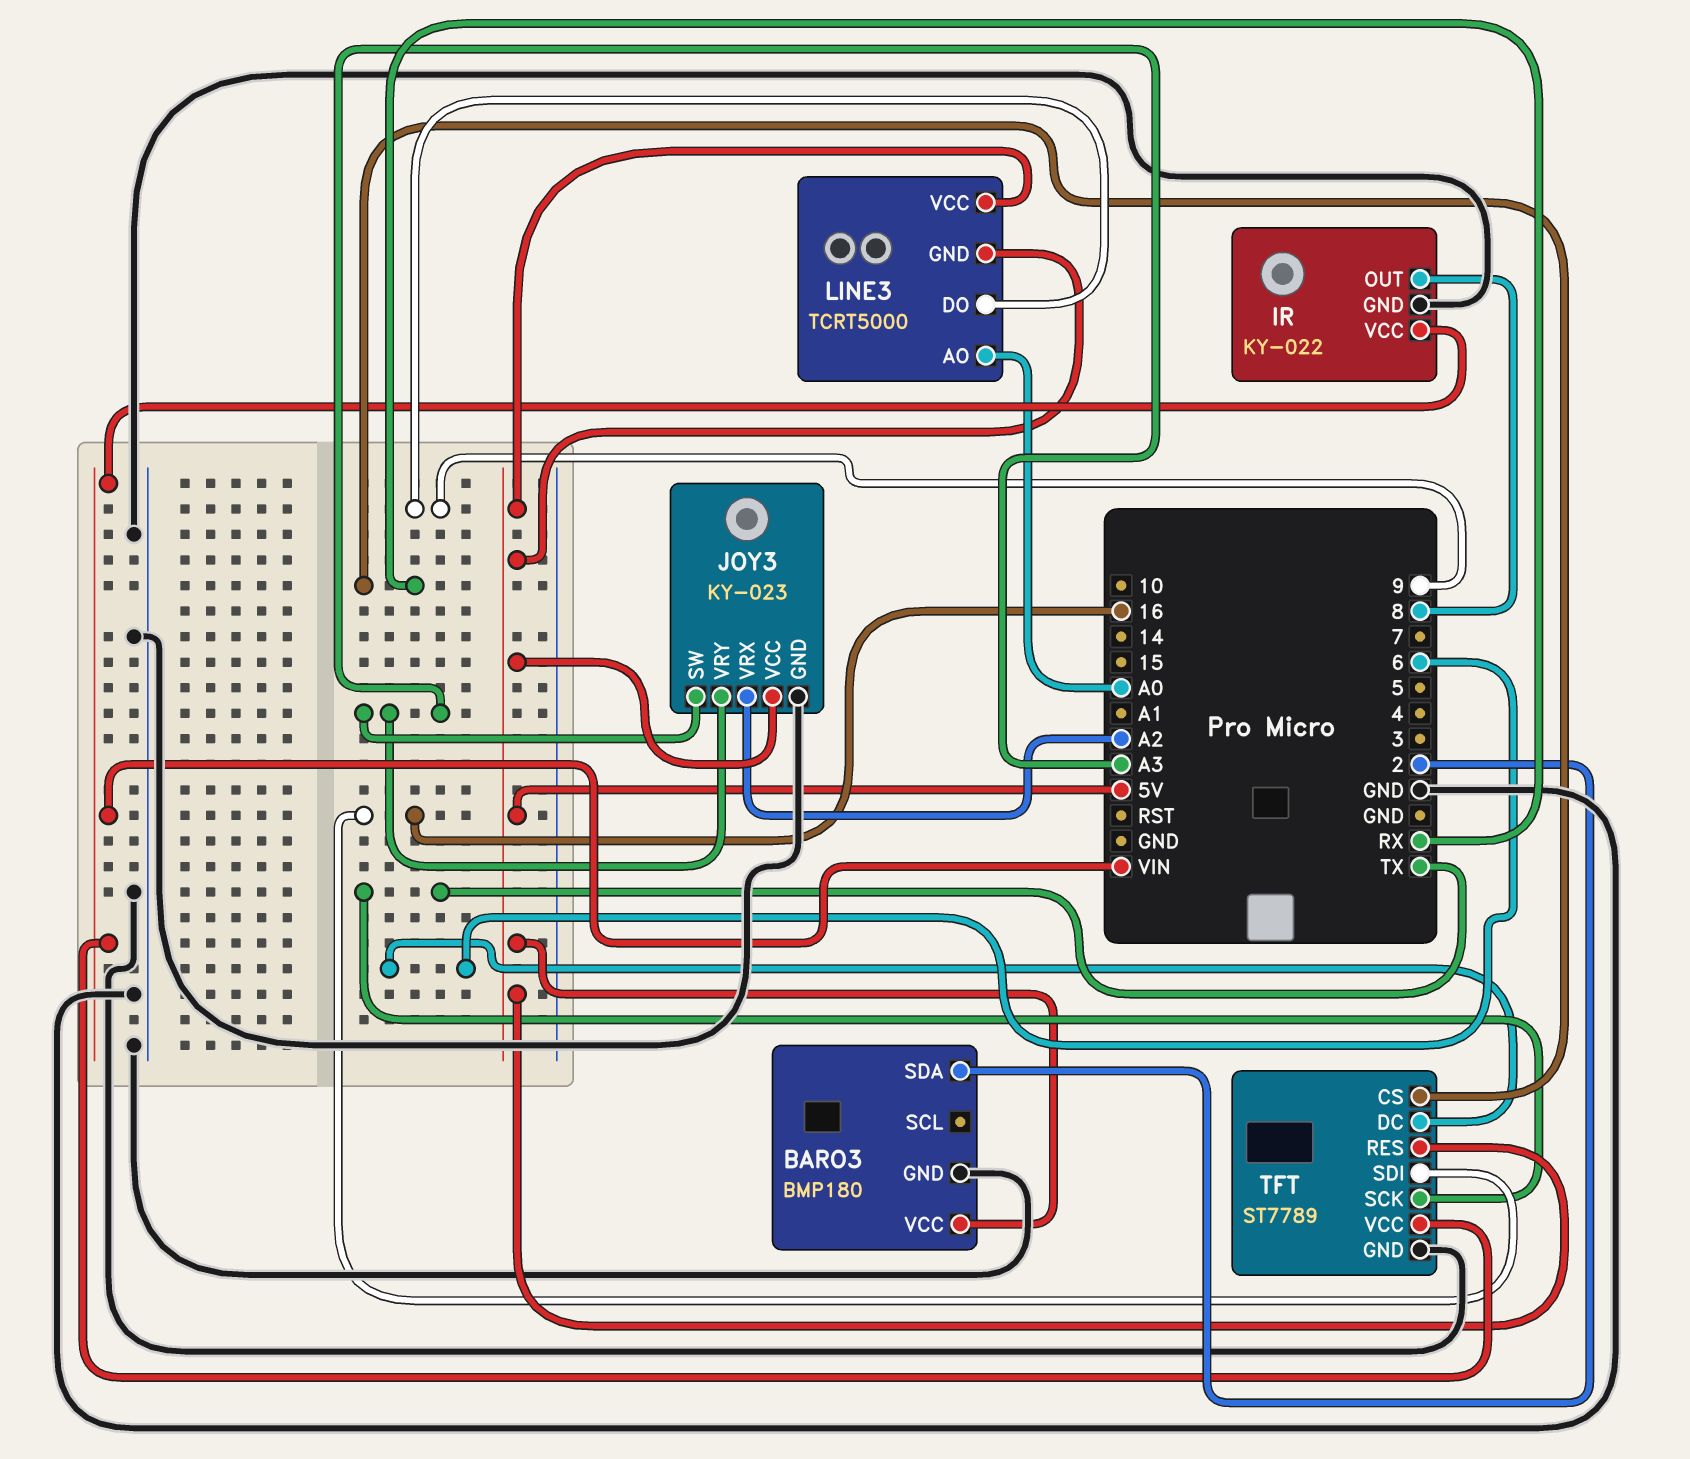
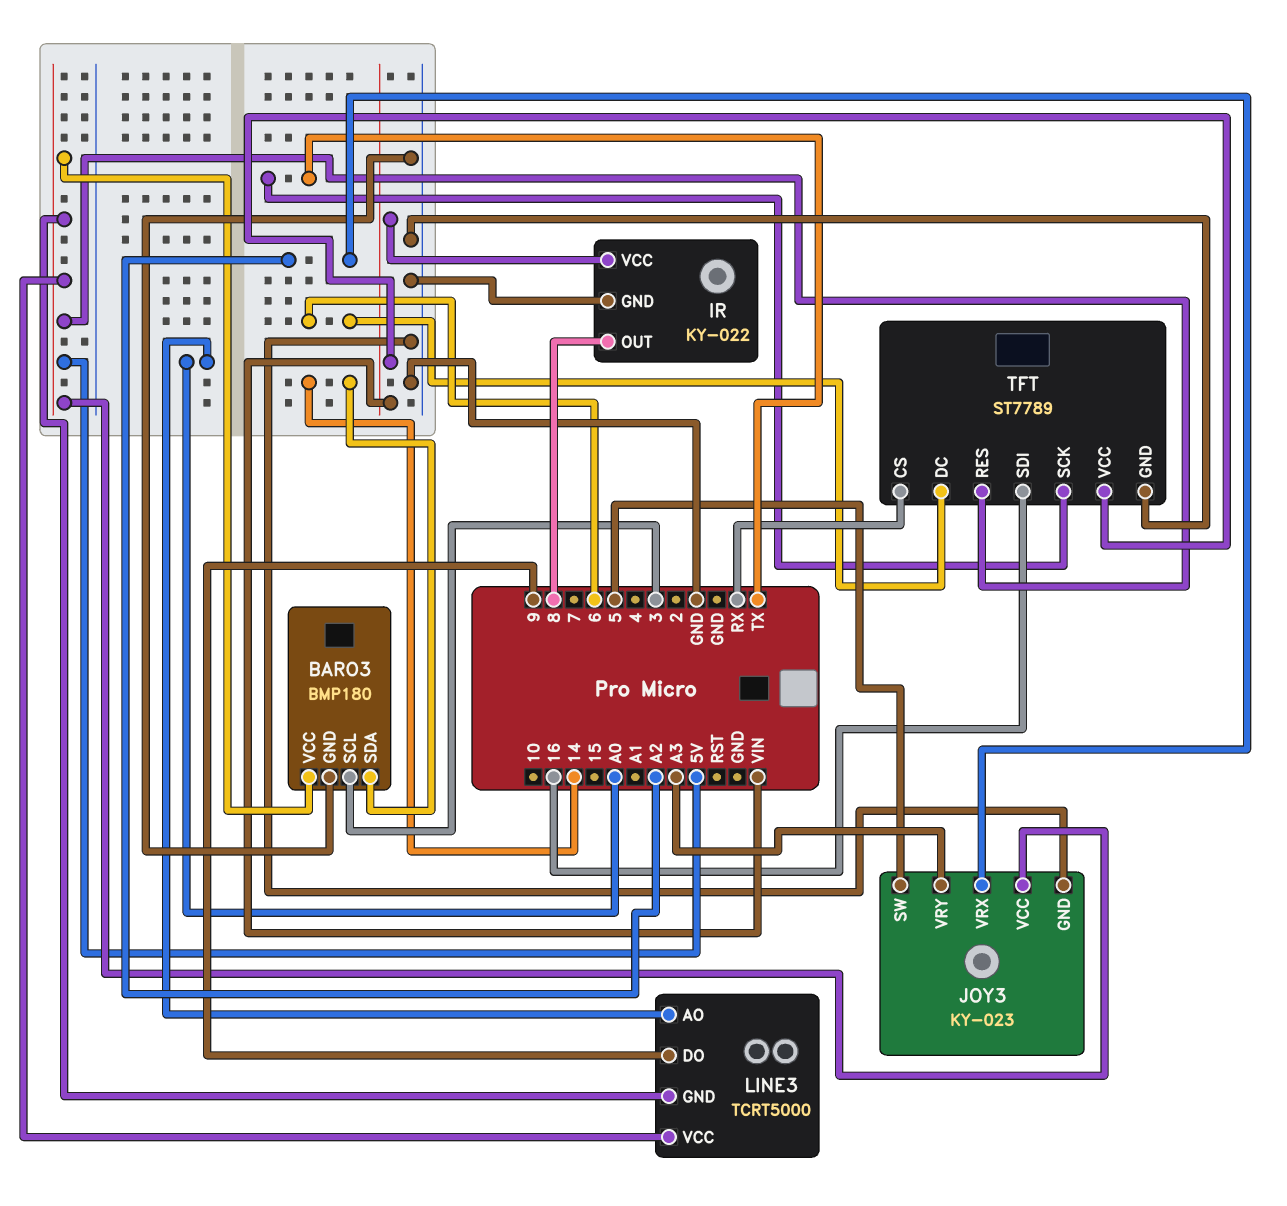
BARO3 pin SCL: none -> 3
BARO3 pin SDA: 2 -> 14
JOY3 pin SW: A3 -> 5

